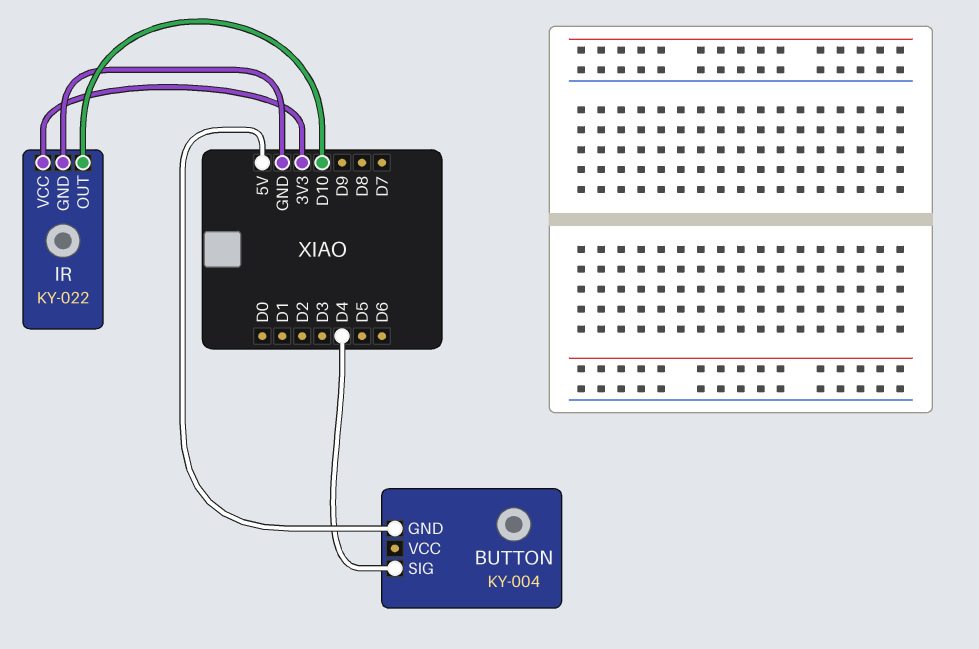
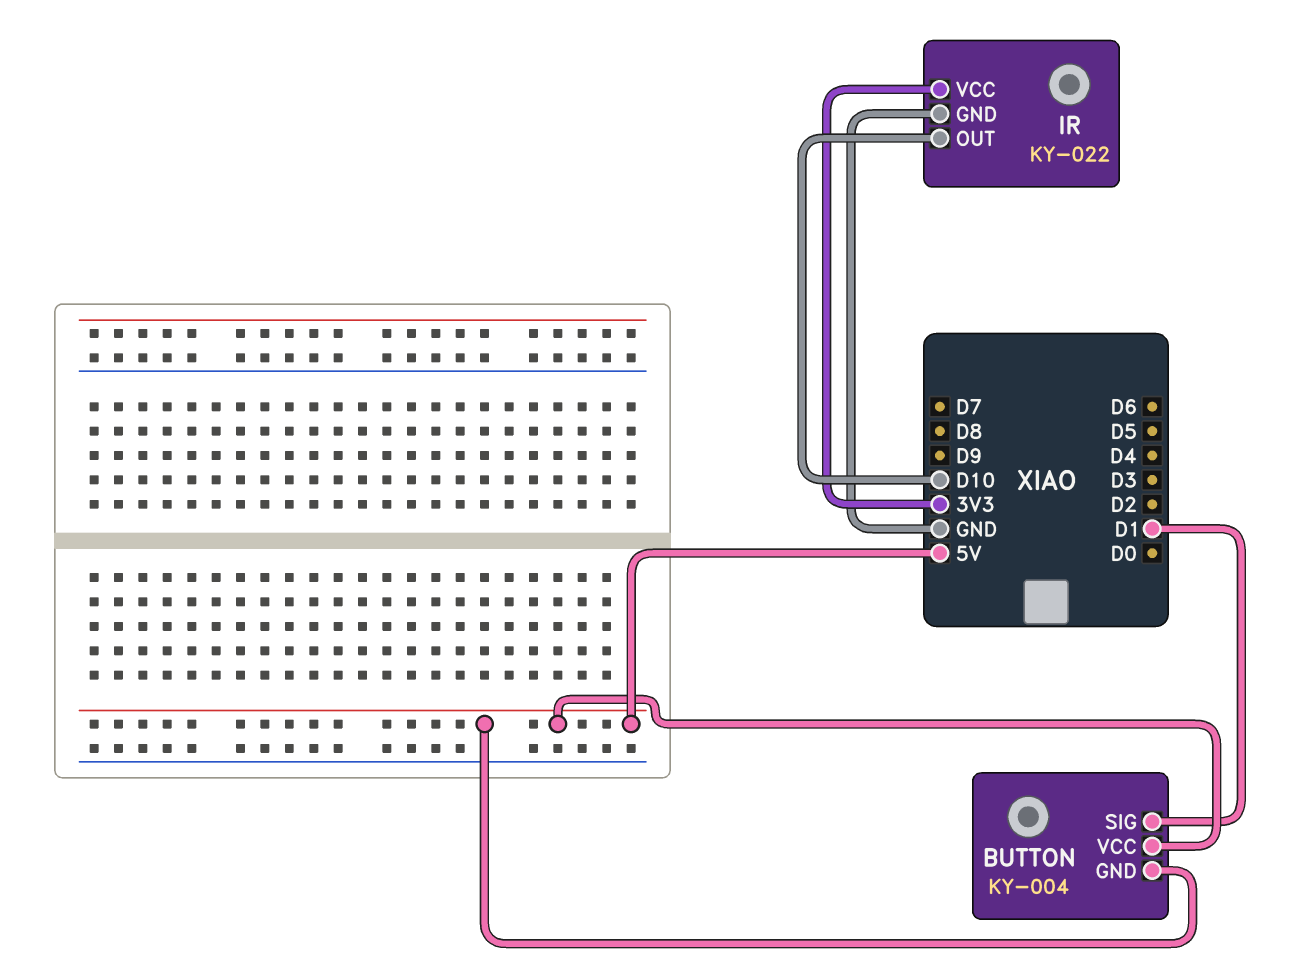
BUTTON pin SIG: D4 -> D1
BUTTON pin VCC: none -> 5V

